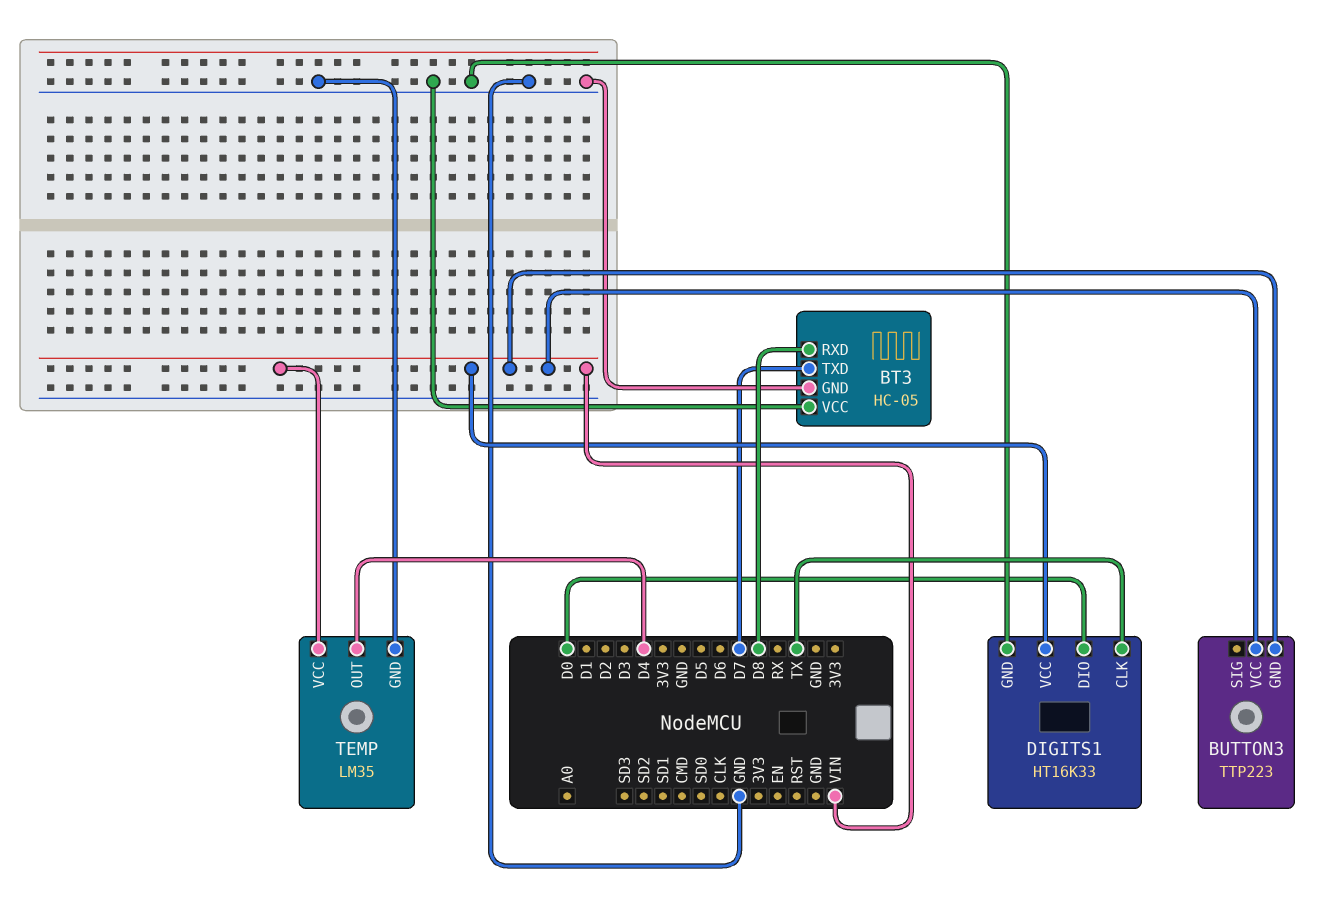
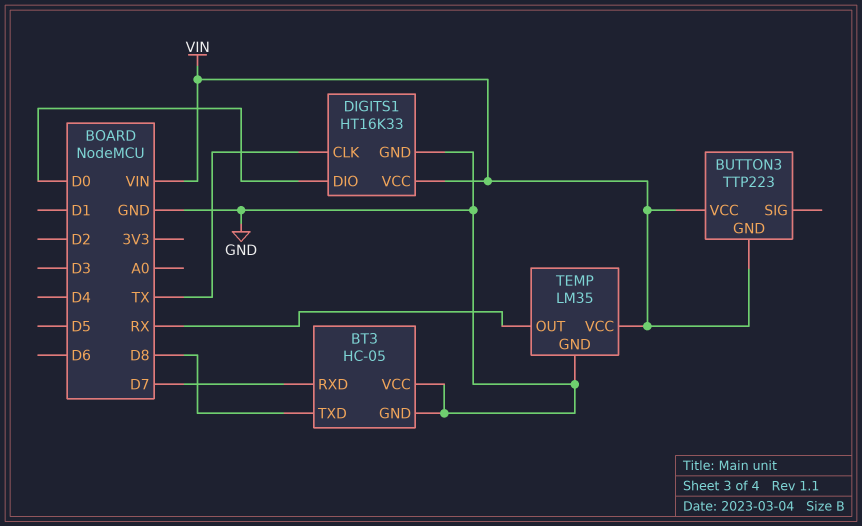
BT3 pin RXD: D8 -> D7
BT3 pin TXD: D7 -> D8
TEMP pin OUT: D4 -> RX

